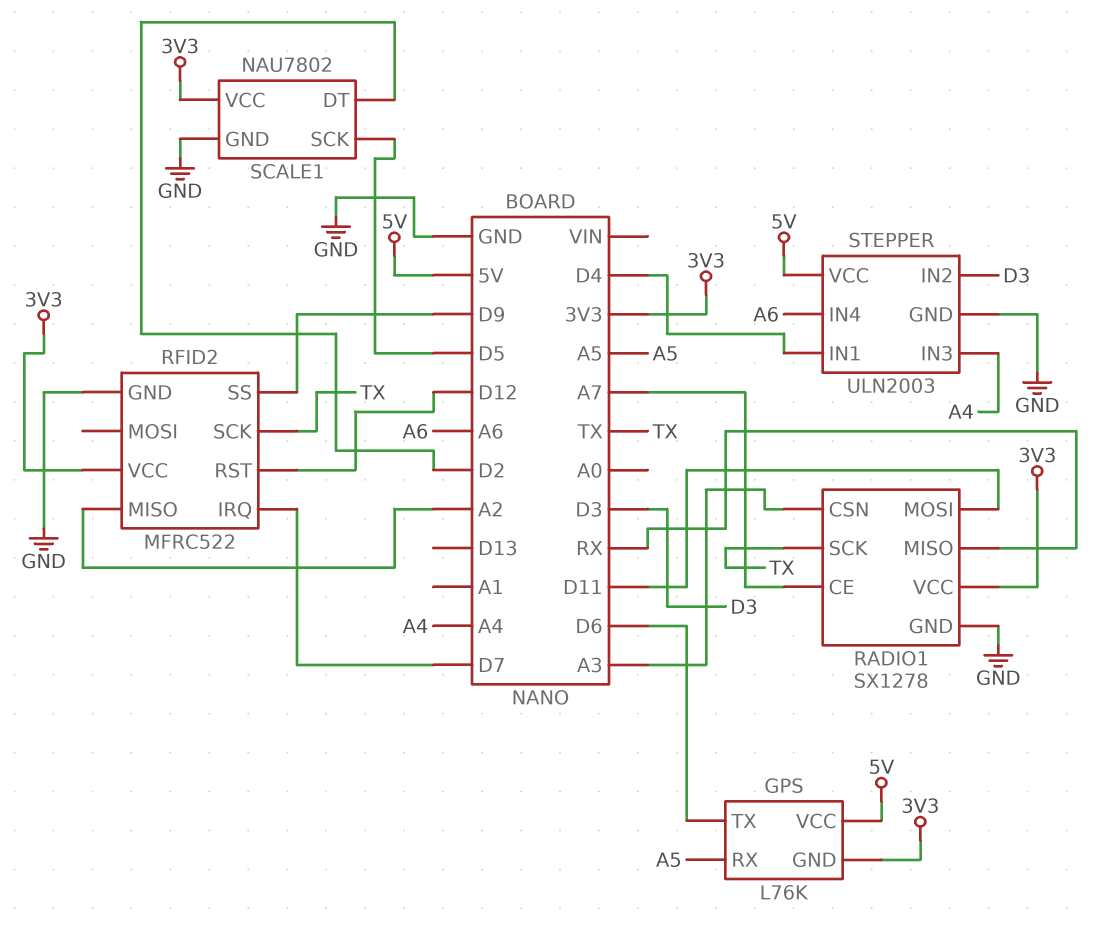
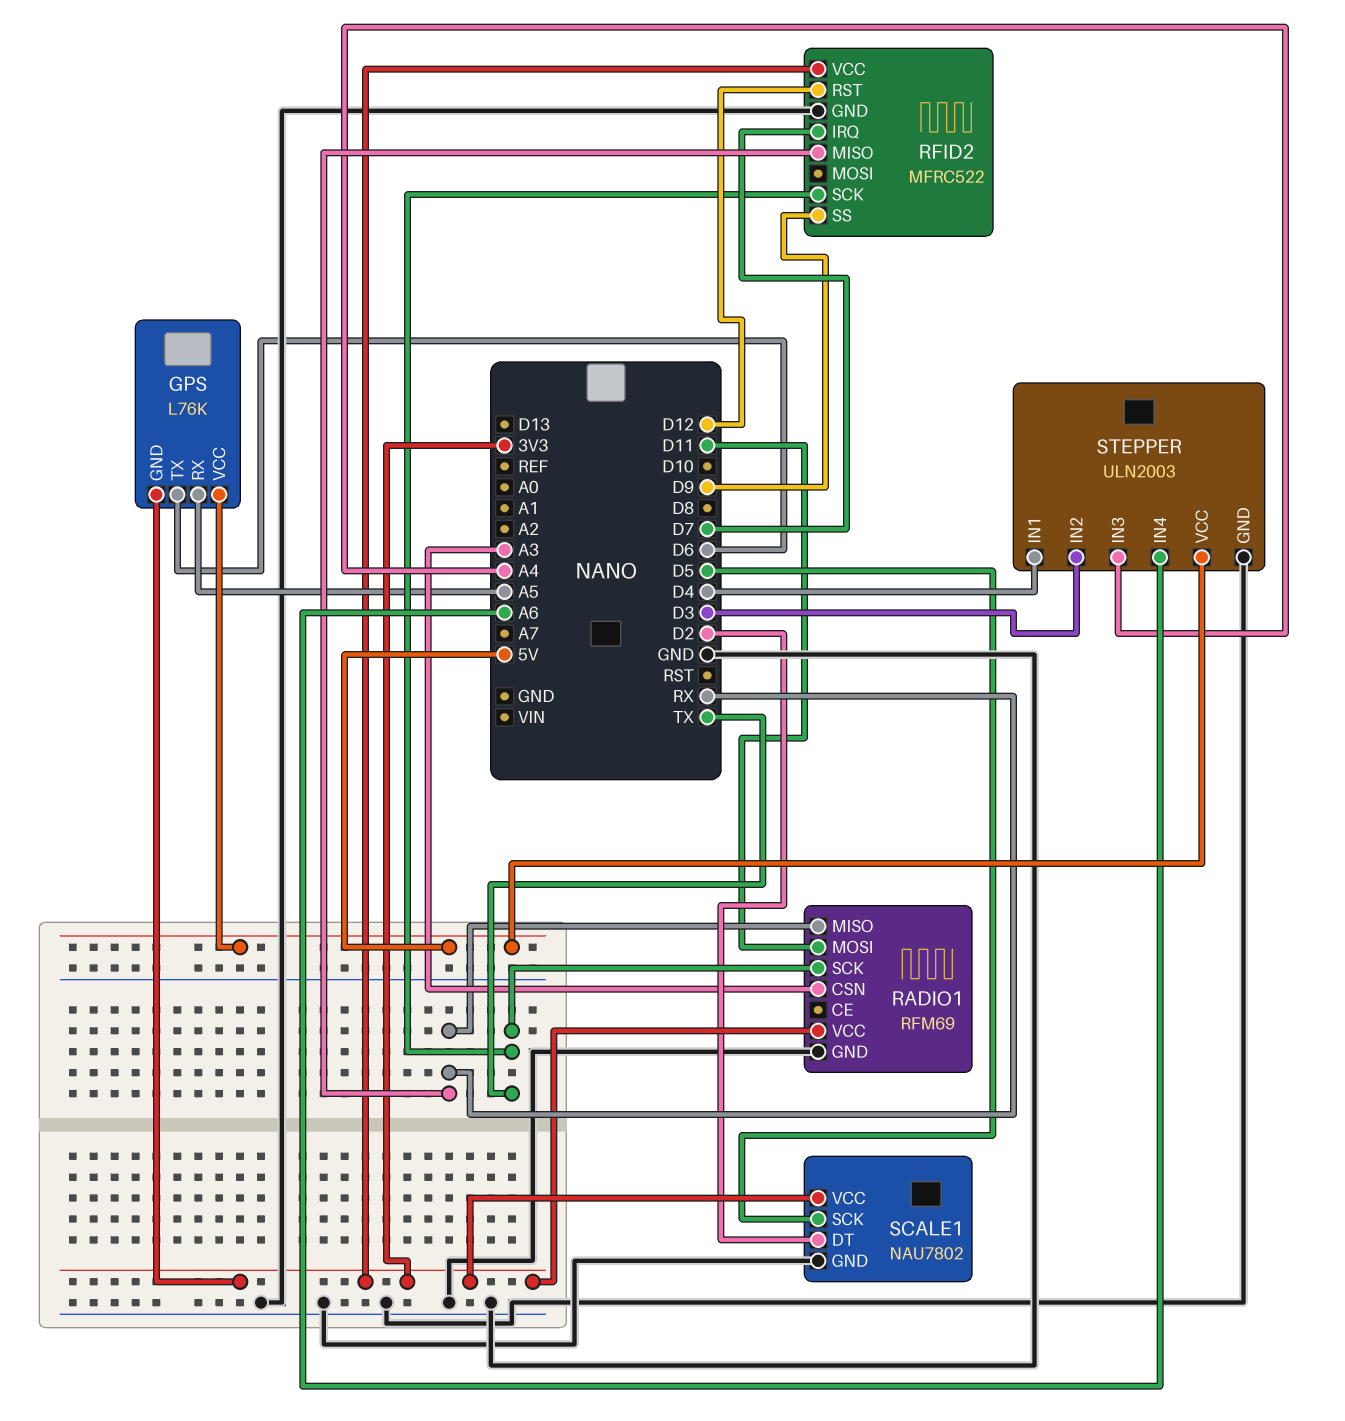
RADIO1: SX1278 -> RFM69
RADIO1 pin CE: A7 -> none
RFID2 pin MISO: A2 -> RX

